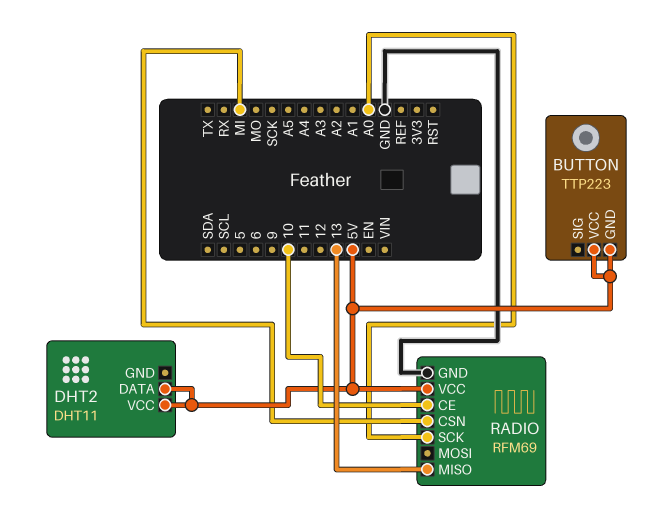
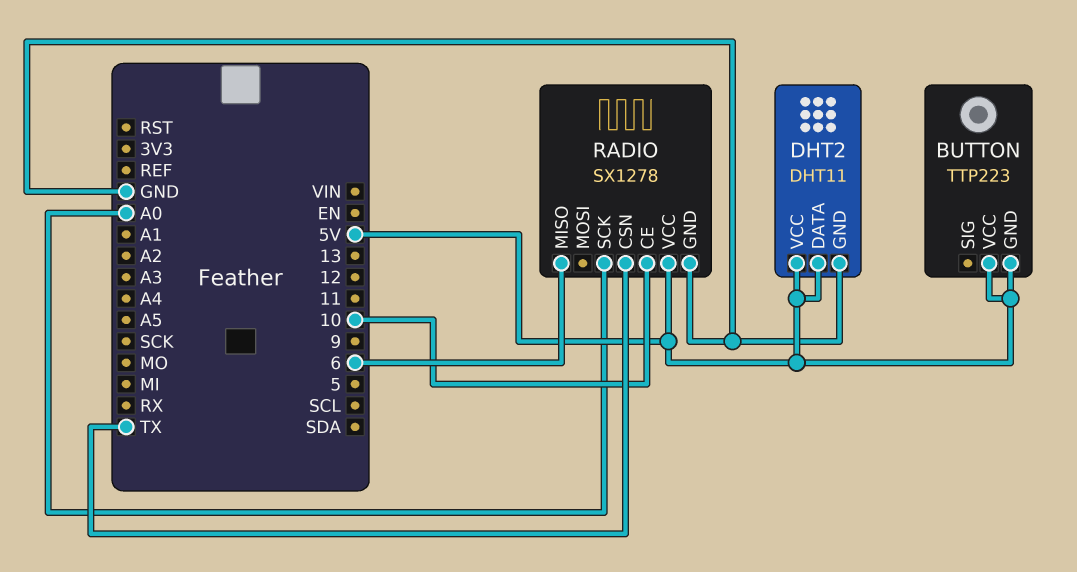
DHT2 pin GND: none -> GND
RADIO: RFM69 -> SX1278
RADIO pin CSN: MI -> TX
RADIO pin MISO: 13 -> 6

